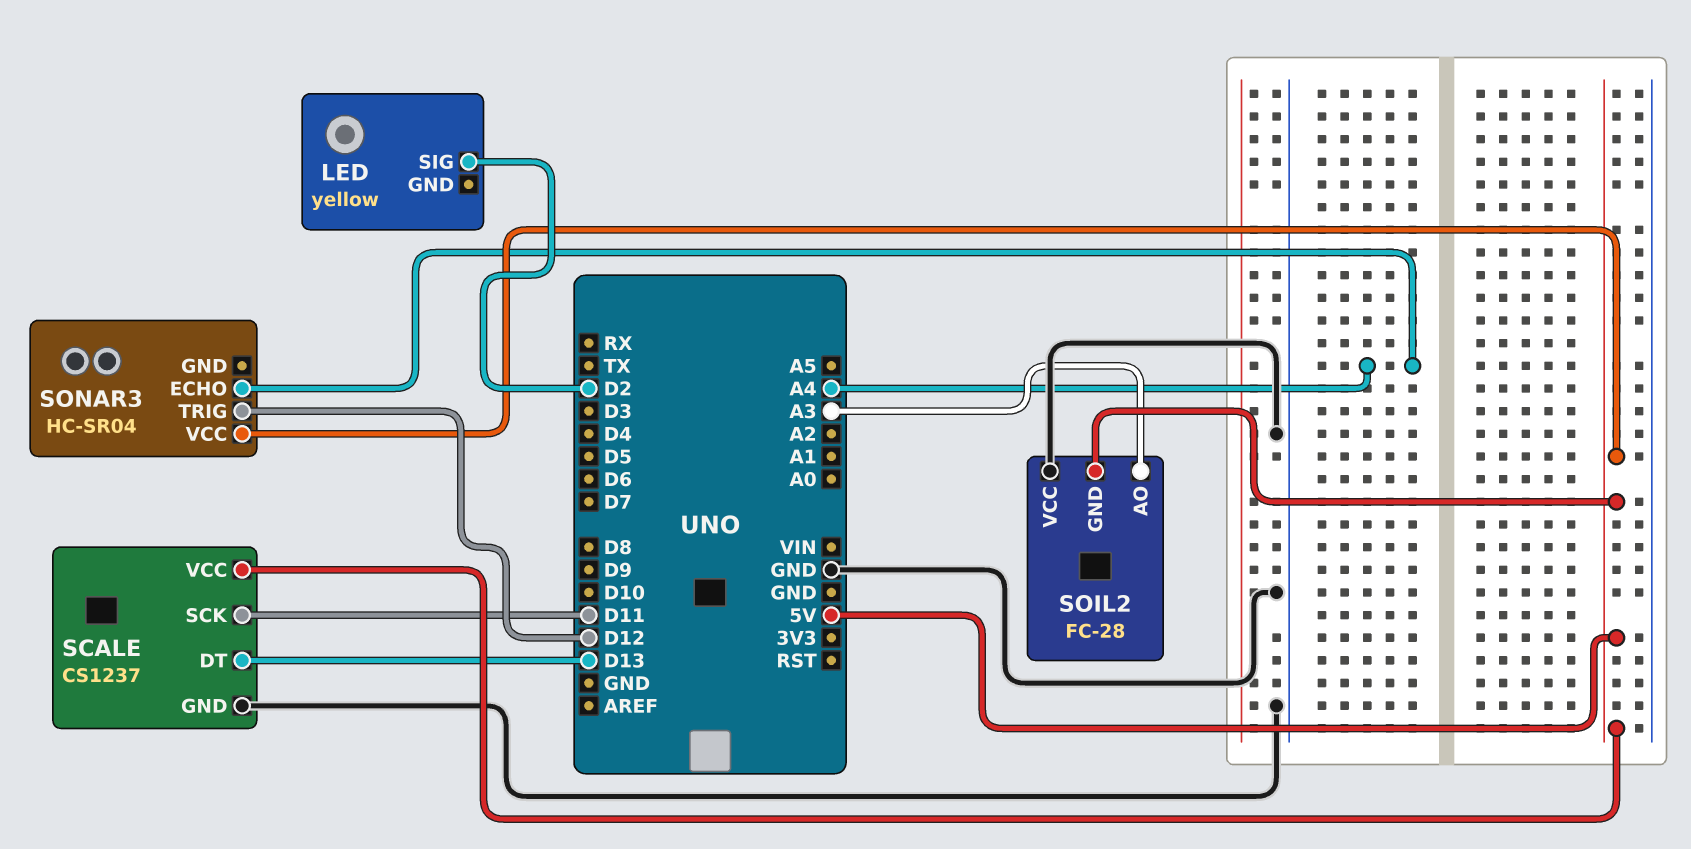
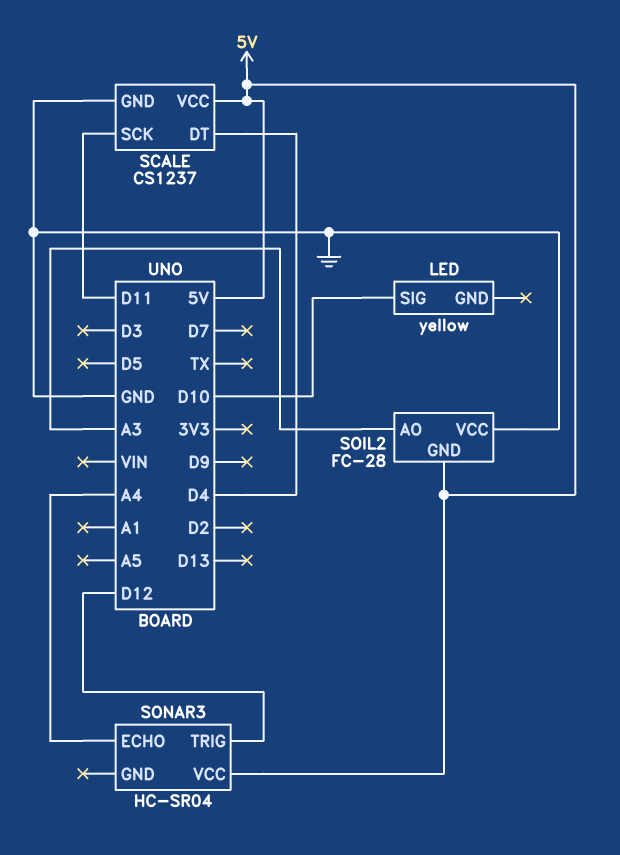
LED pin SIG: D2 -> D10
SCALE pin DT: D13 -> D4

